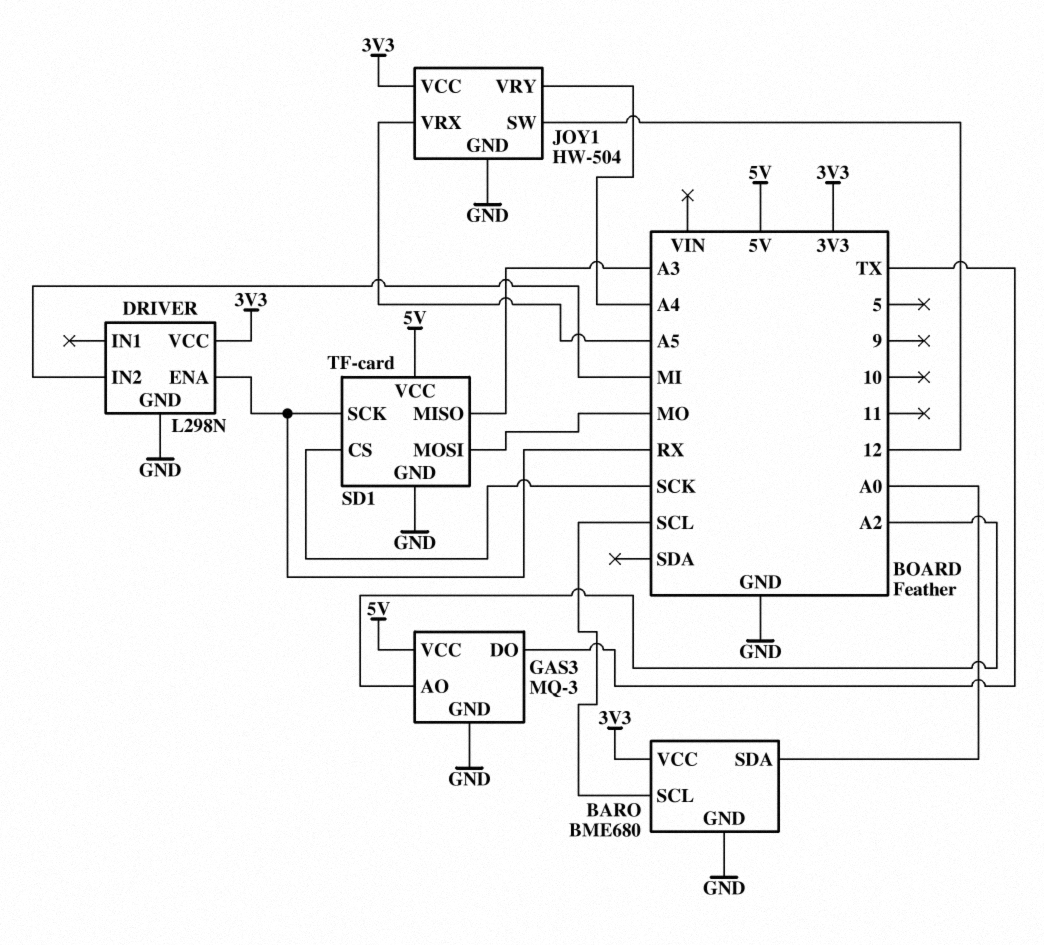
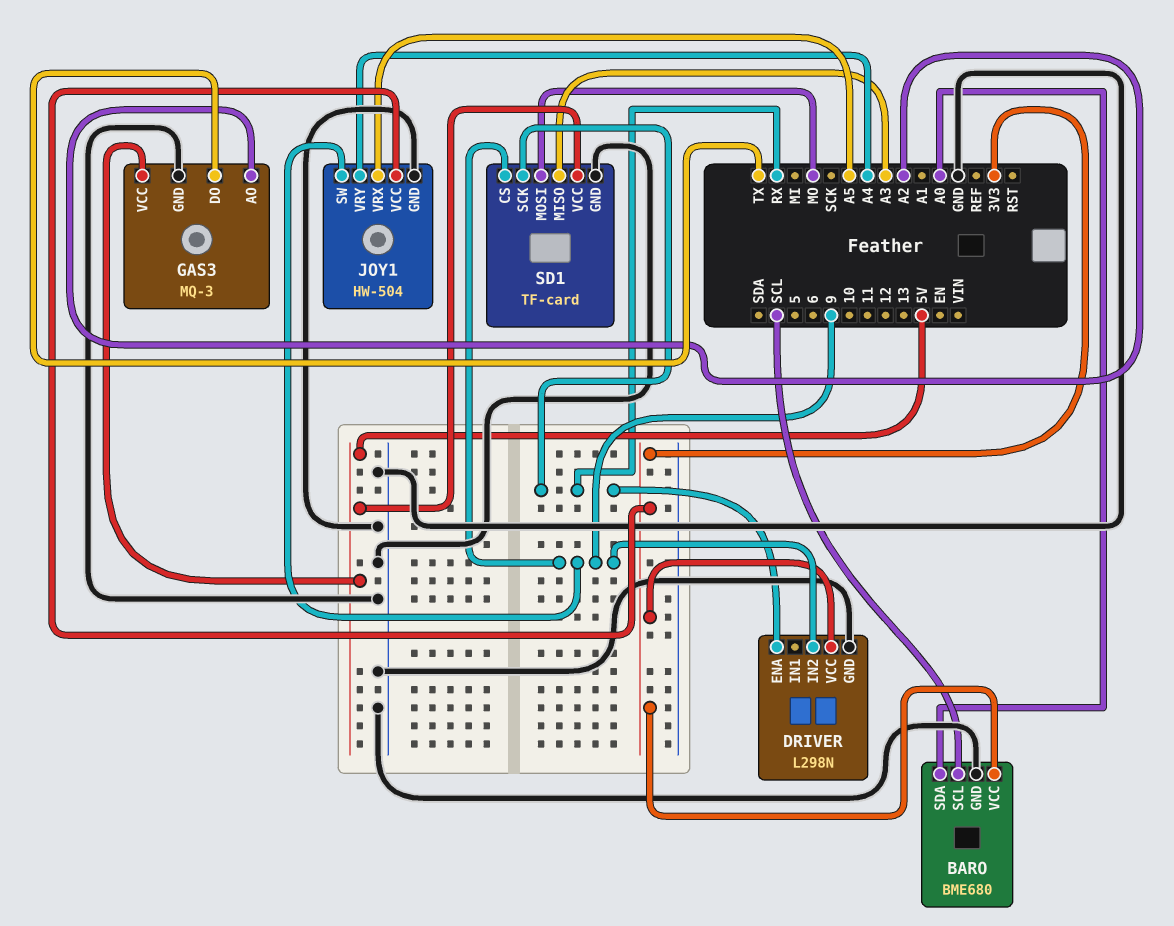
DRIVER pin IN2: MI -> 9
JOY1 pin SW: 12 -> 9
SD1 pin CS: SCK -> 9

